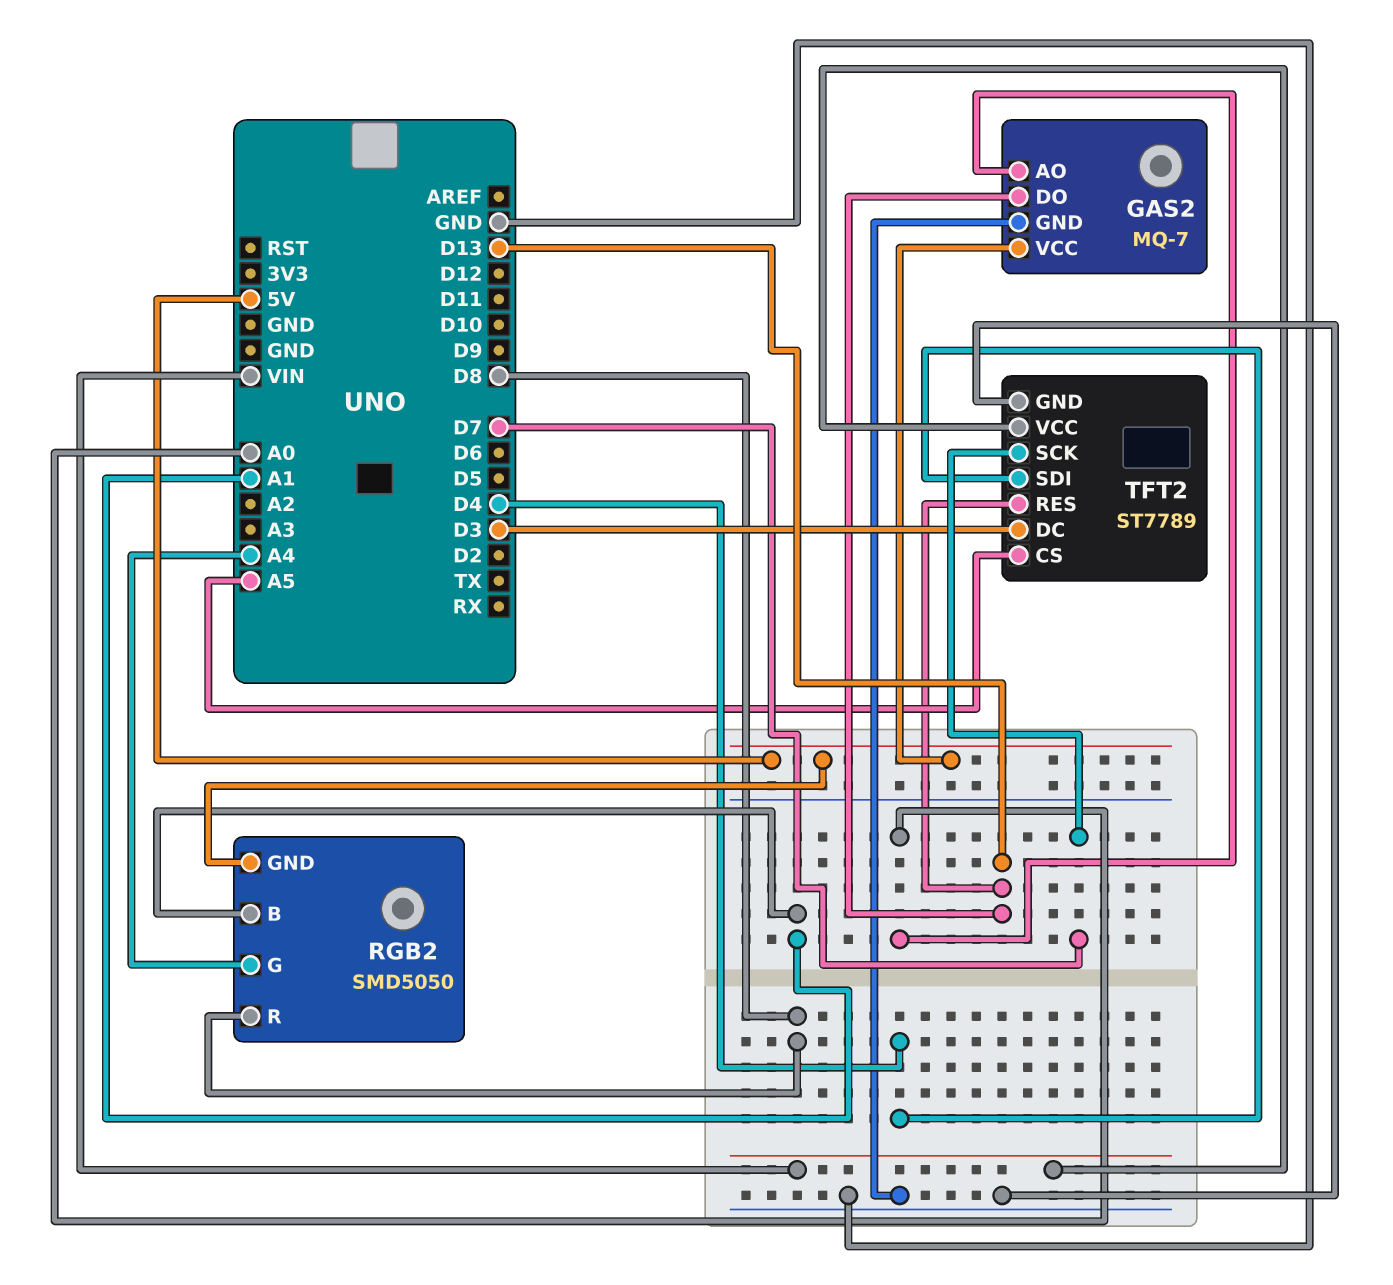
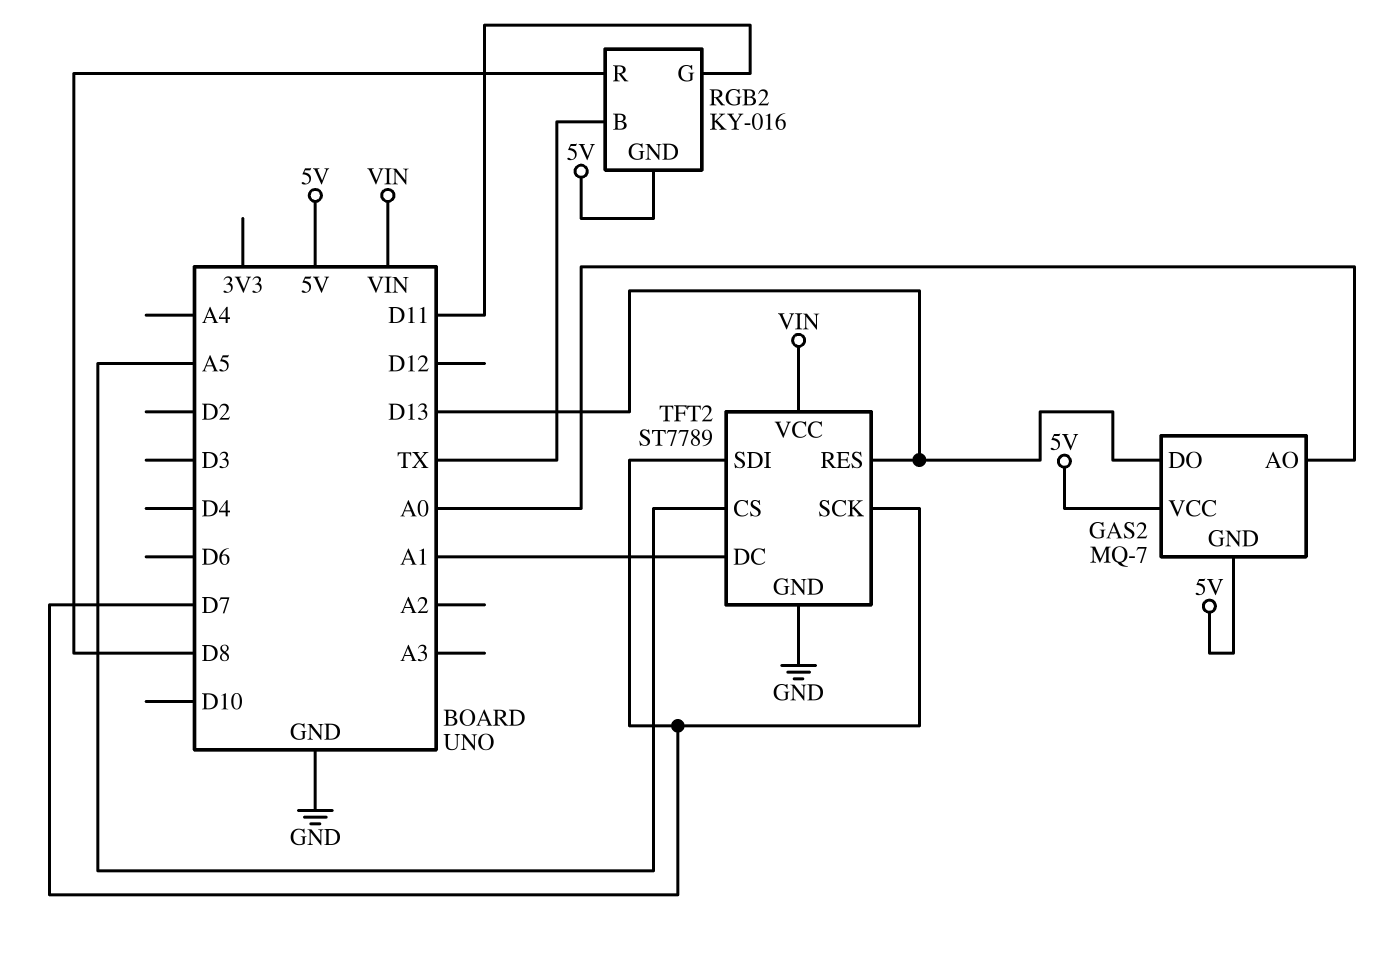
GAS2 pin GND: GND -> 5V
RGB2: SMD5050 -> KY-016
RGB2 pin B: A1 -> TX
RGB2 pin G: A4 -> D11
TFT2 pin DC: D3 -> A1
TFT2 pin SDI: D4 -> D7

